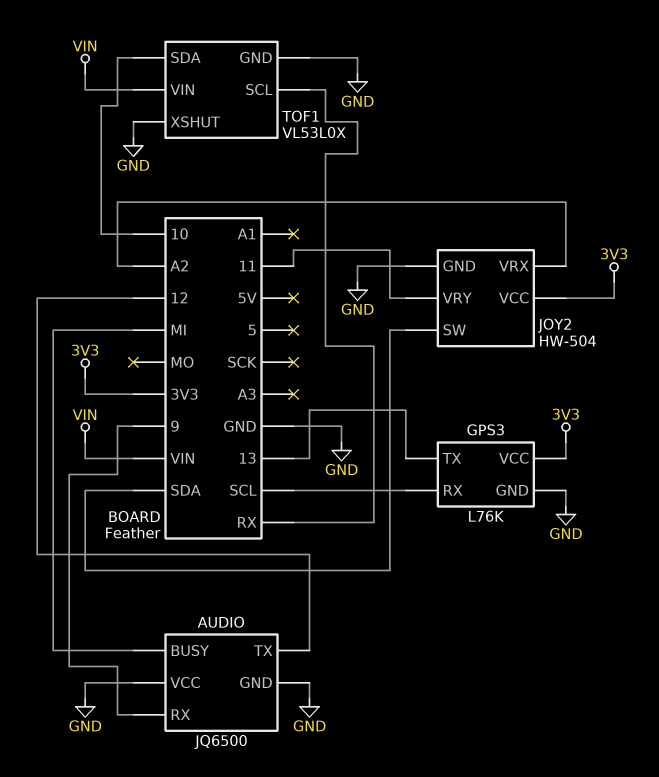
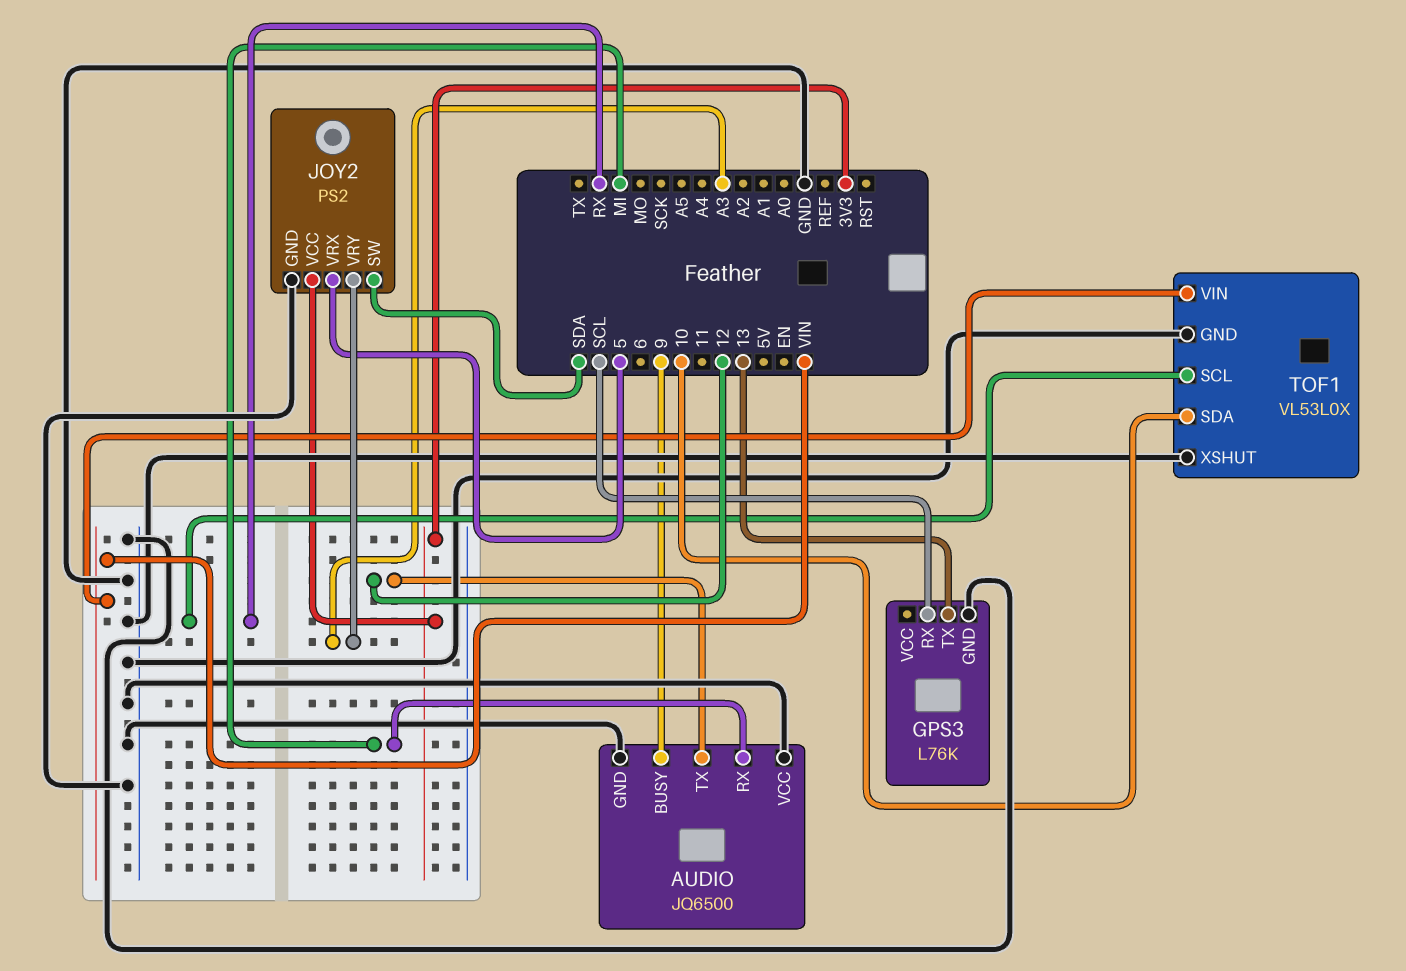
AUDIO pin BUSY: MI -> 9
AUDIO pin RX: 9 -> MI
GPS3 pin VCC: 3V3 -> none
JOY2: HW-504 -> PS2
JOY2 pin VRX: A2 -> 5
JOY2 pin VRY: 11 -> A3

